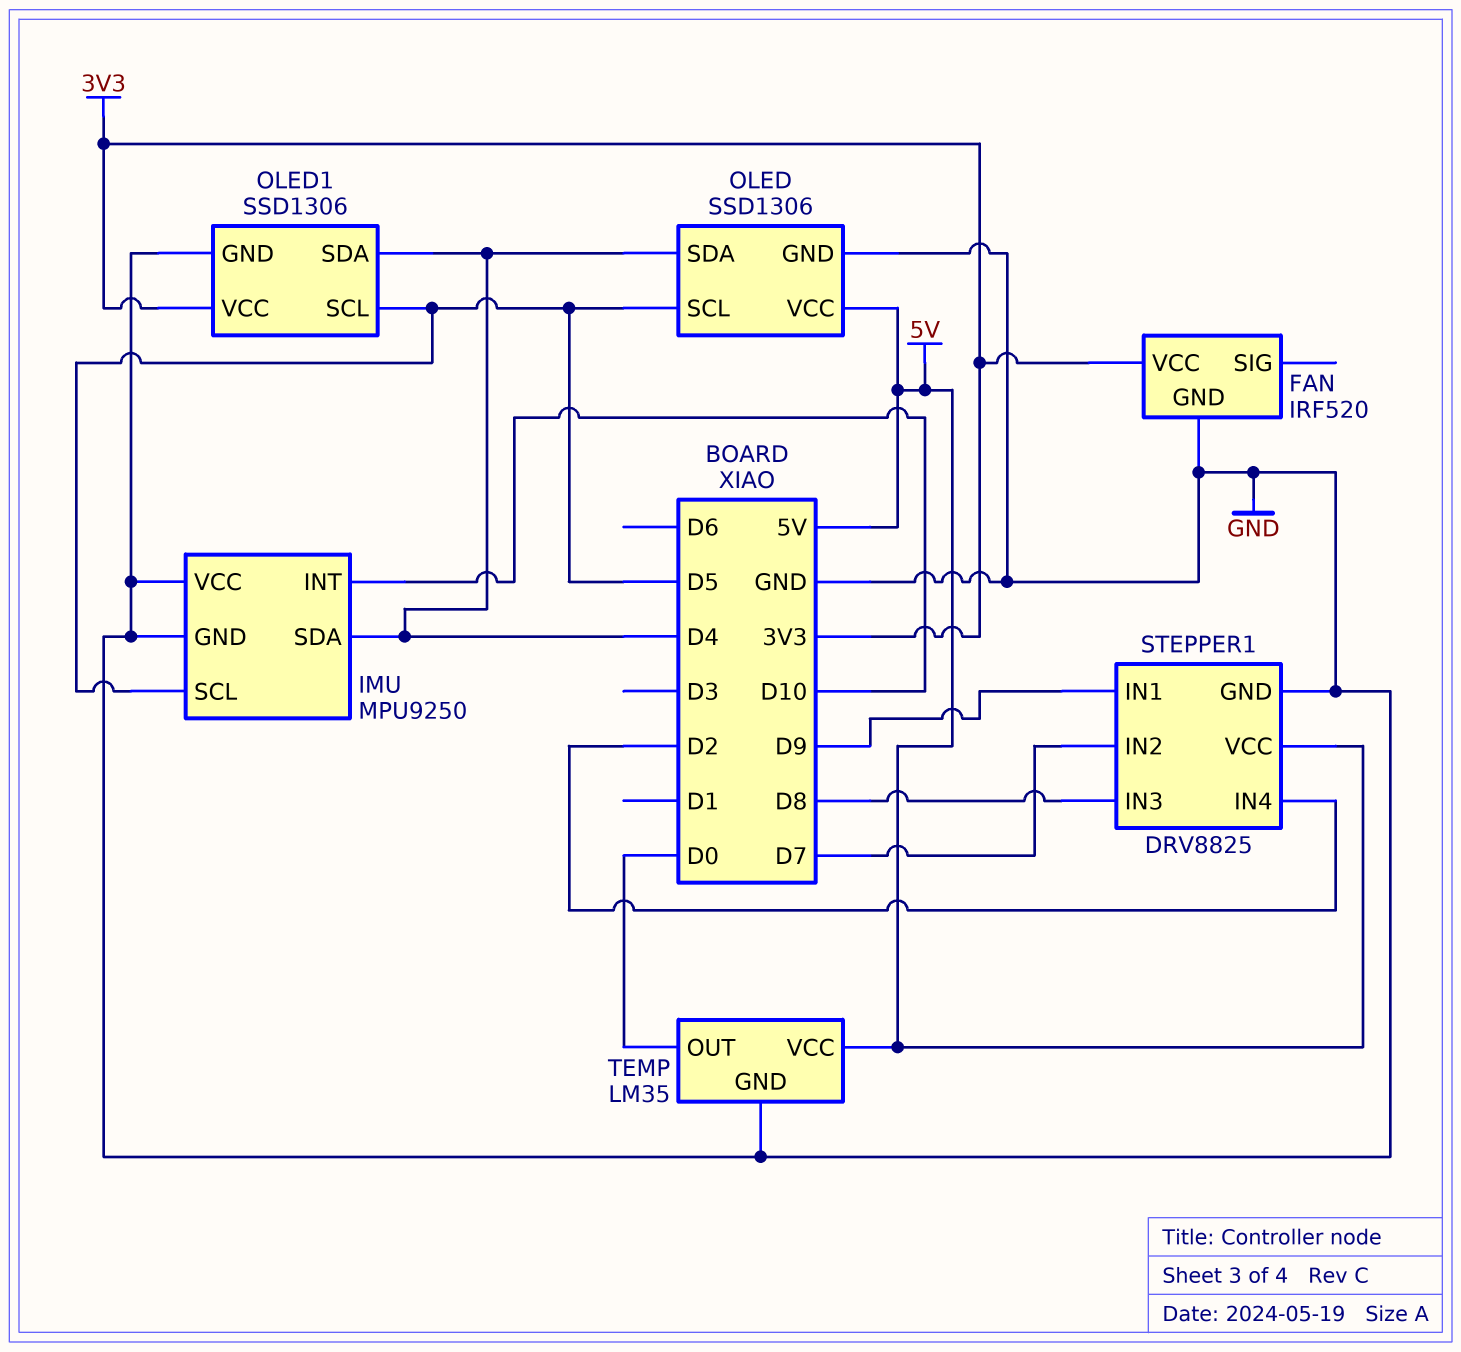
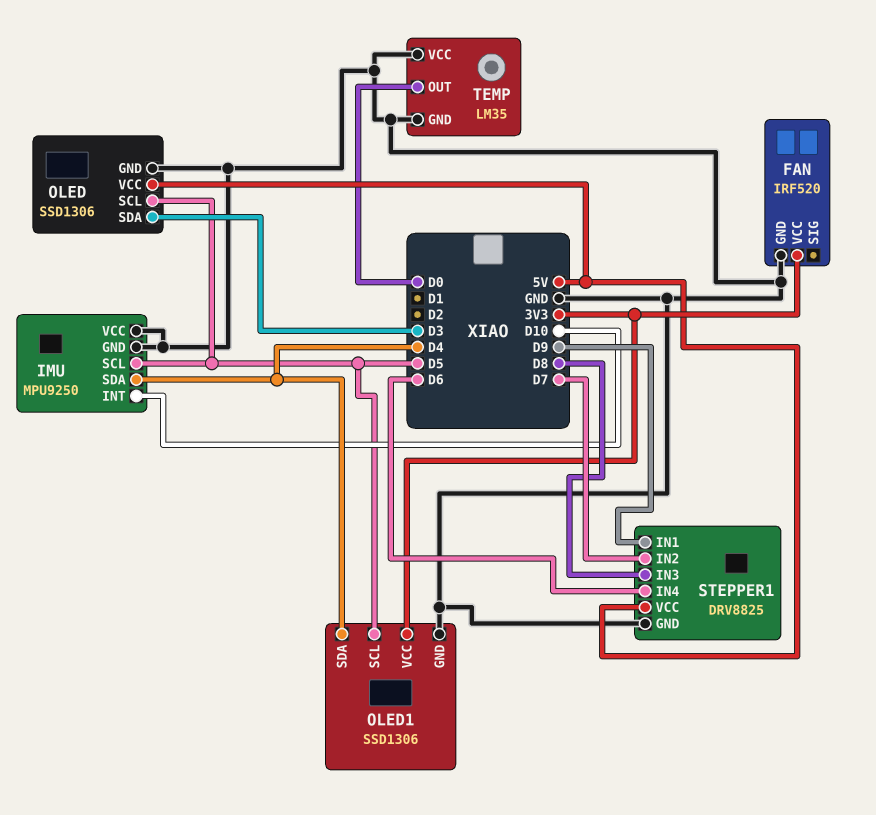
OLED pin SDA: D4 -> D3
STEPPER1 pin IN4: D2 -> D6
TEMP pin VCC: 5V -> GND

